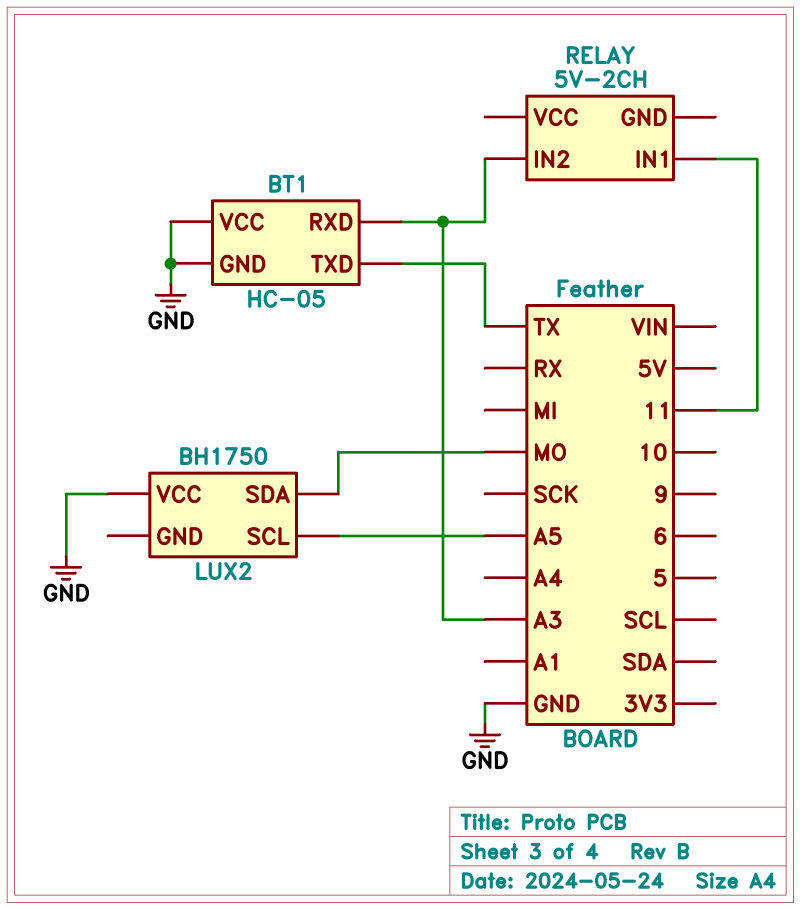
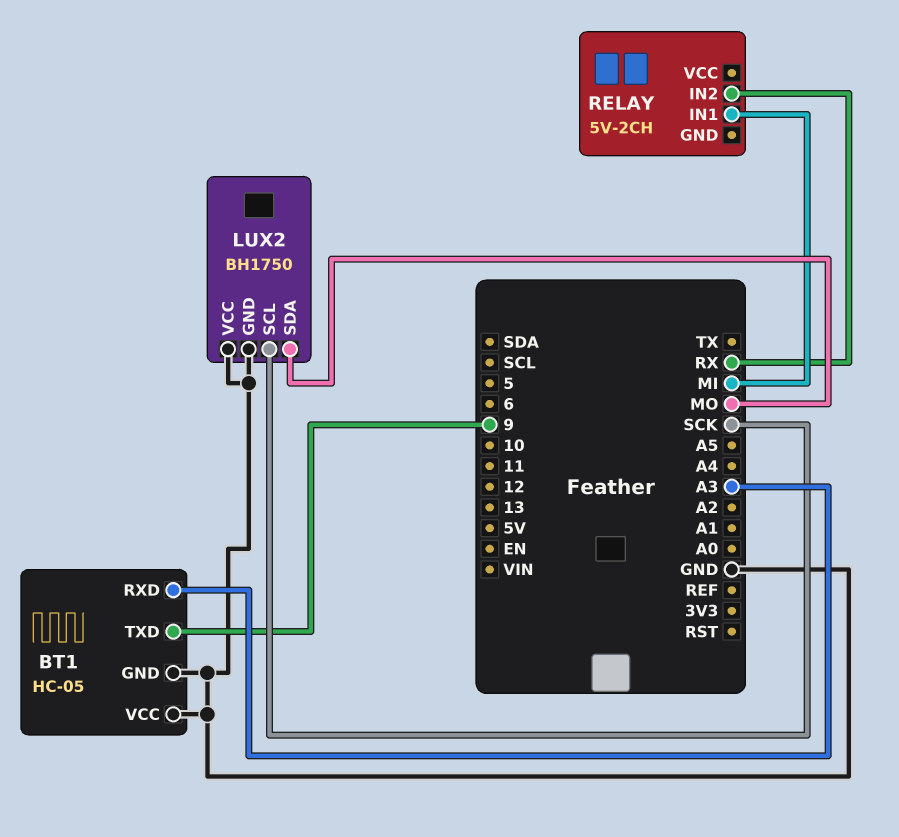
BT1 pin TXD: TX -> 9
LUX2 pin GND: none -> GND
LUX2 pin SCL: A5 -> SCK
RELAY pin IN1: 11 -> MI
RELAY pin IN2: A3 -> RX

